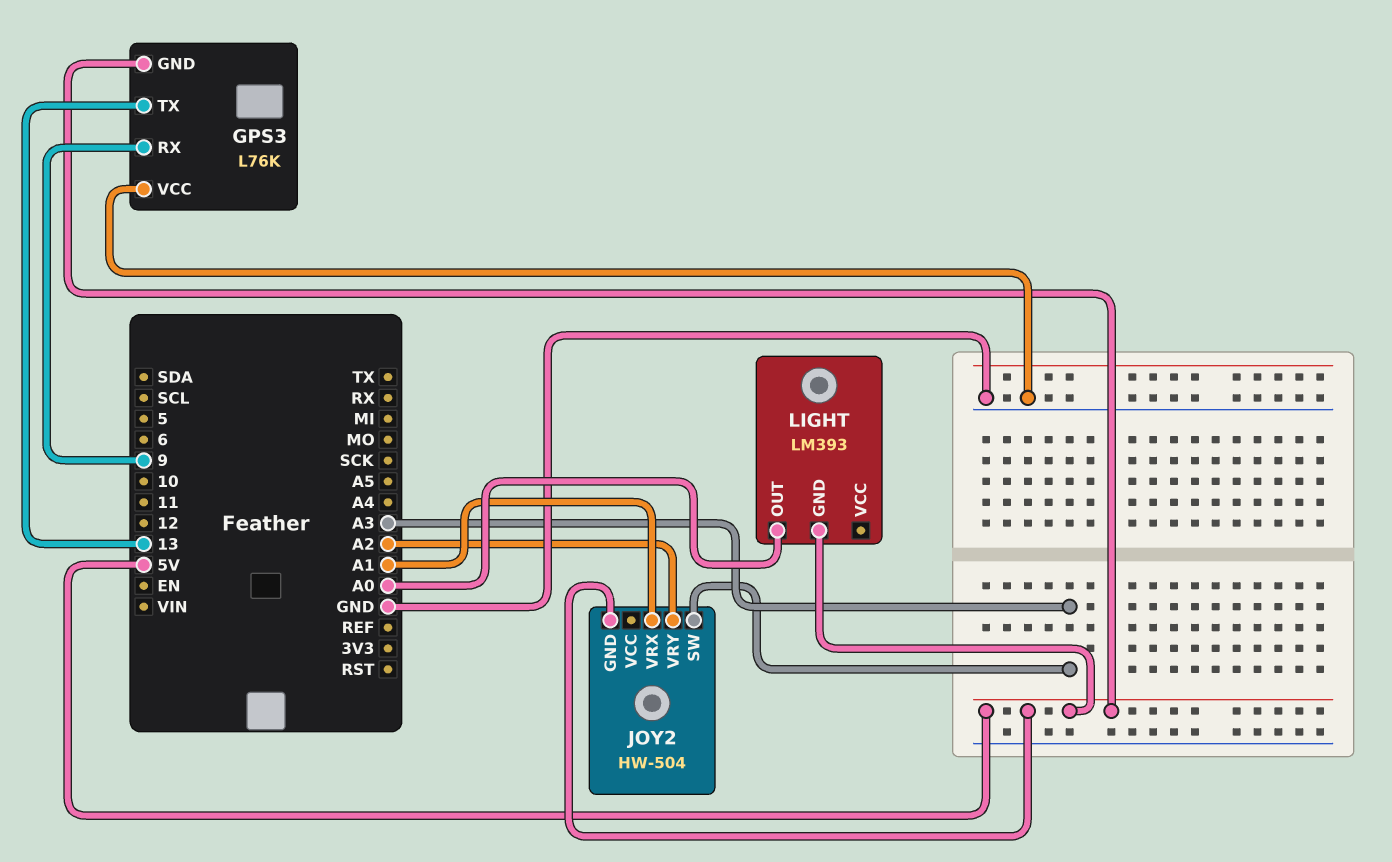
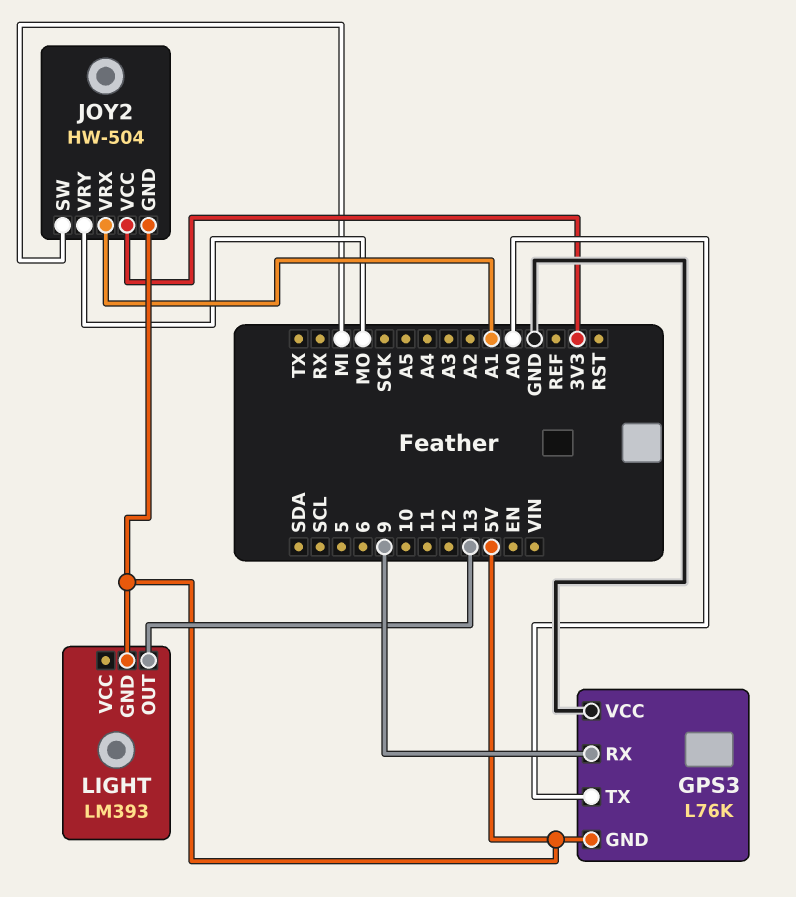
GPS3 pin TX: 13 -> A0
JOY2 pin SW: A3 -> MI
JOY2 pin VCC: none -> 3V3
JOY2 pin VRY: A2 -> MO
LIGHT pin OUT: A0 -> 13

